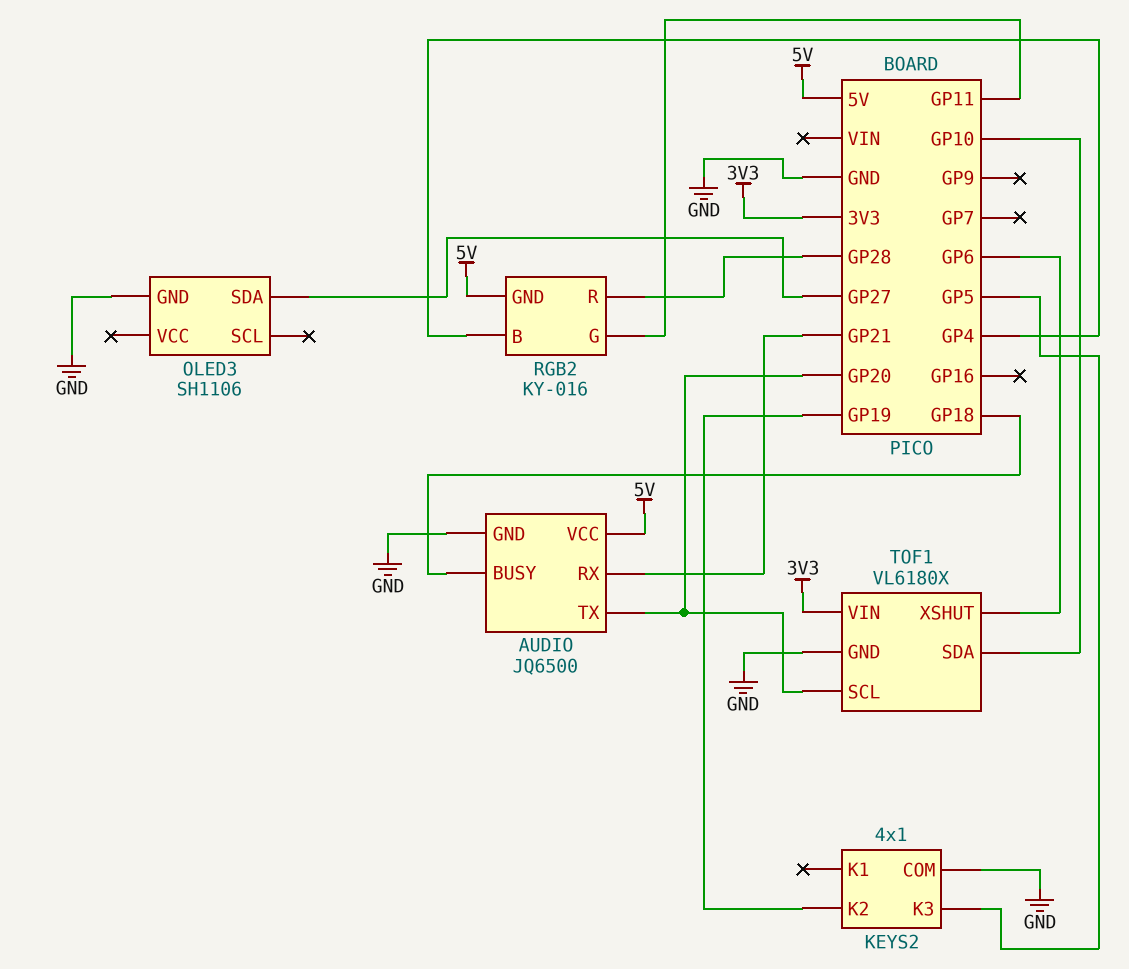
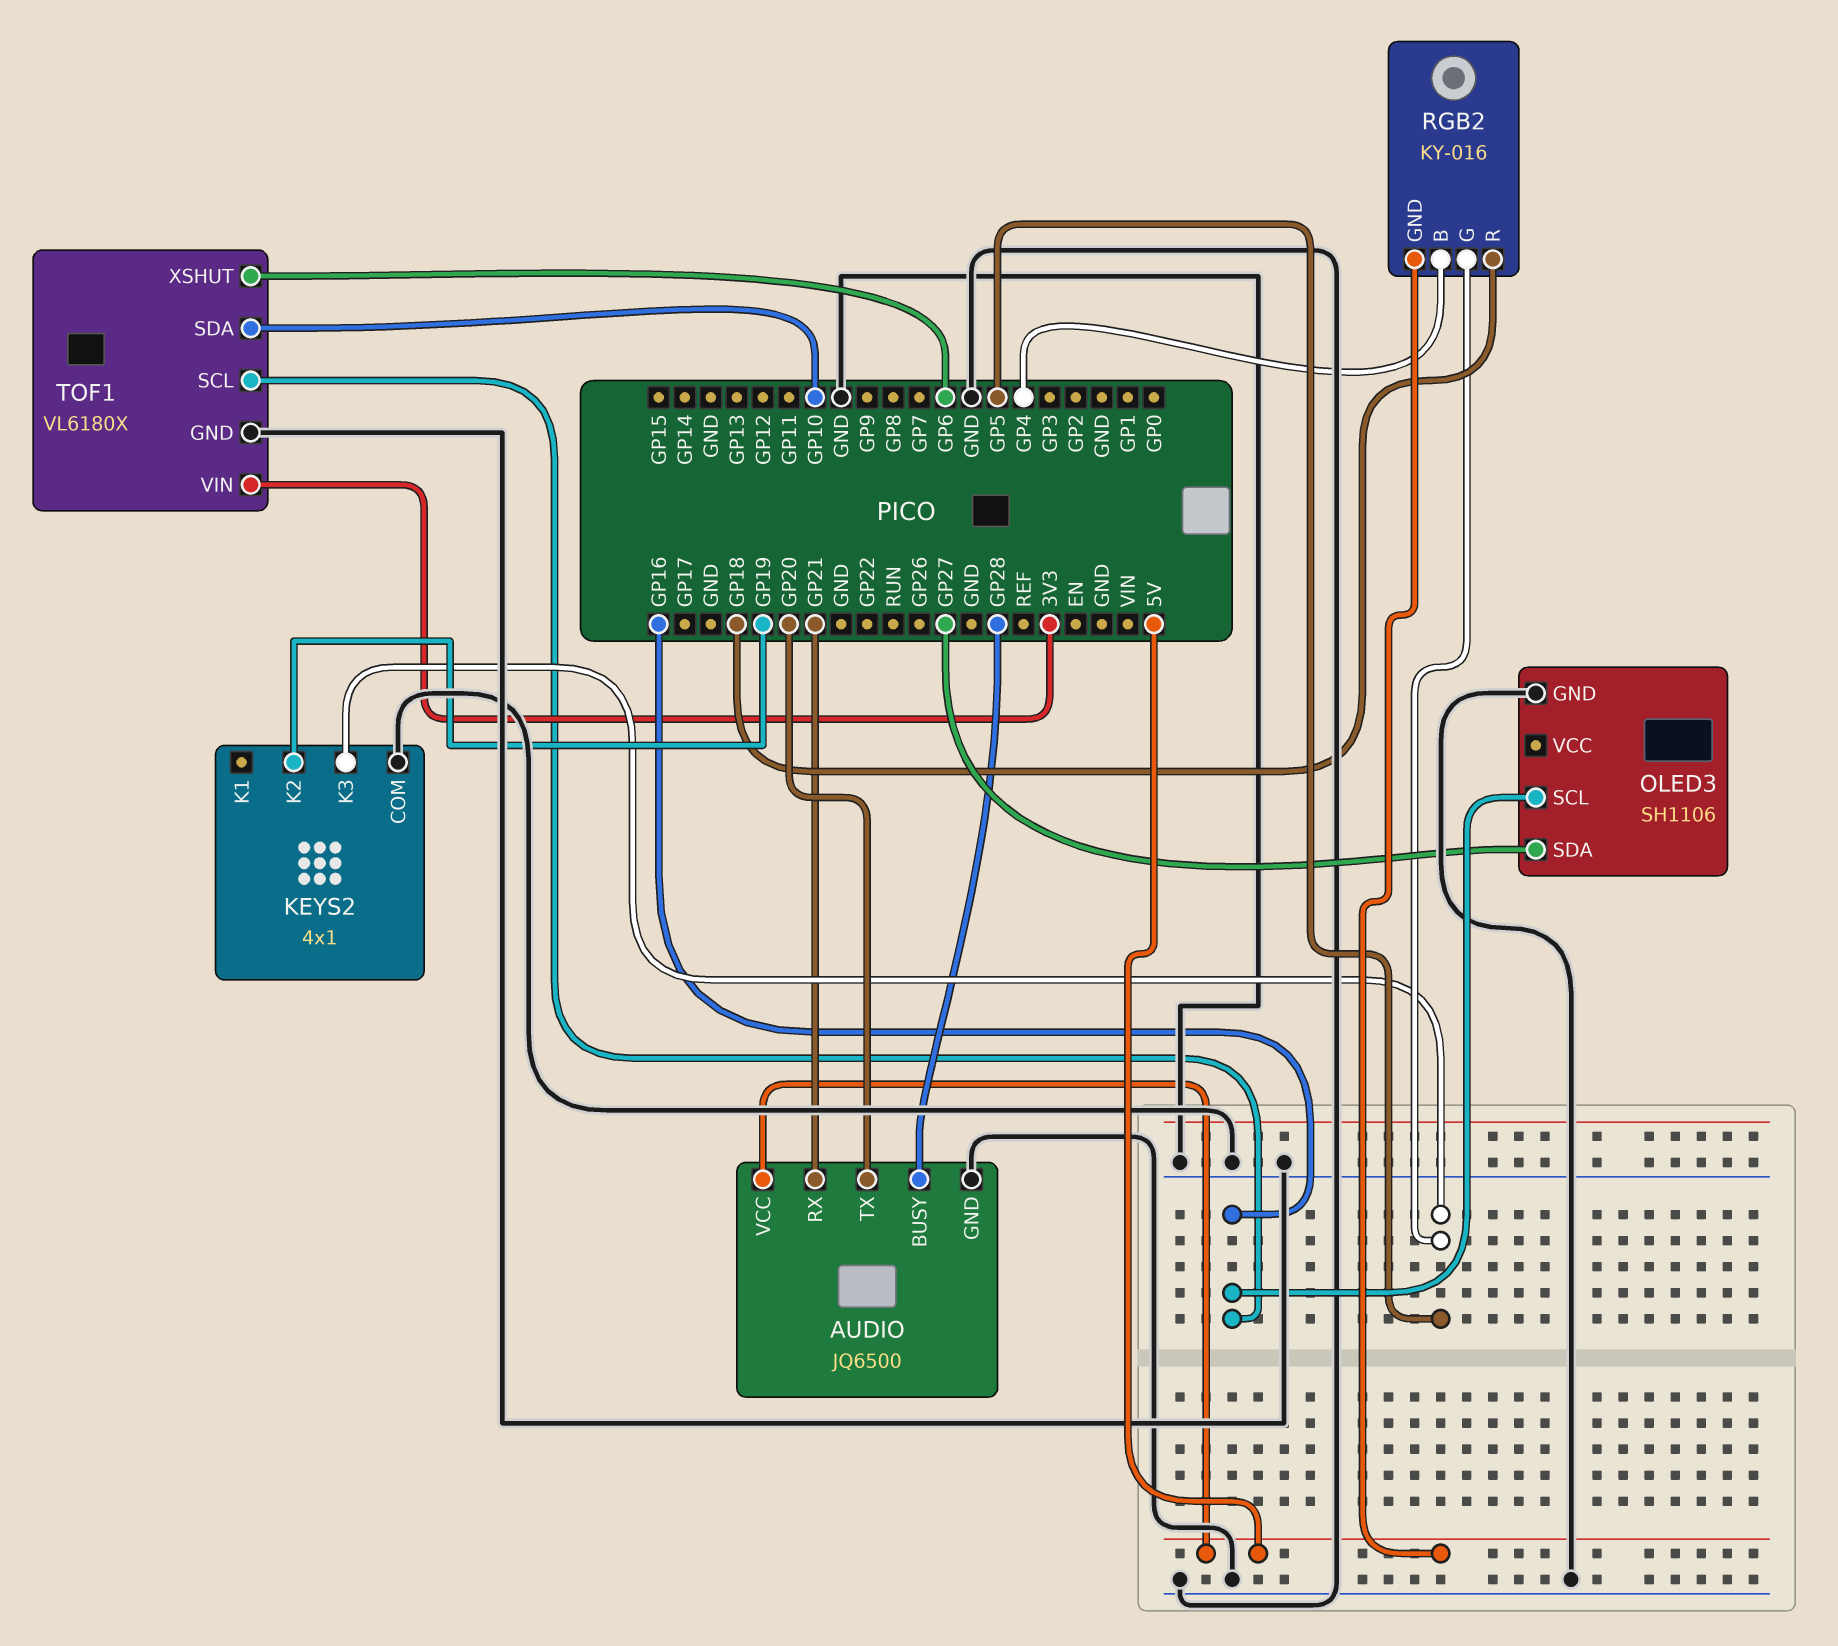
AUDIO pin BUSY: GP18 -> GP28
OLED3 pin SCL: none -> GP16
RGB2 pin G: GP11 -> GP5
RGB2 pin R: GP28 -> GP18
TOF1 pin SCL: GP20 -> GP16

